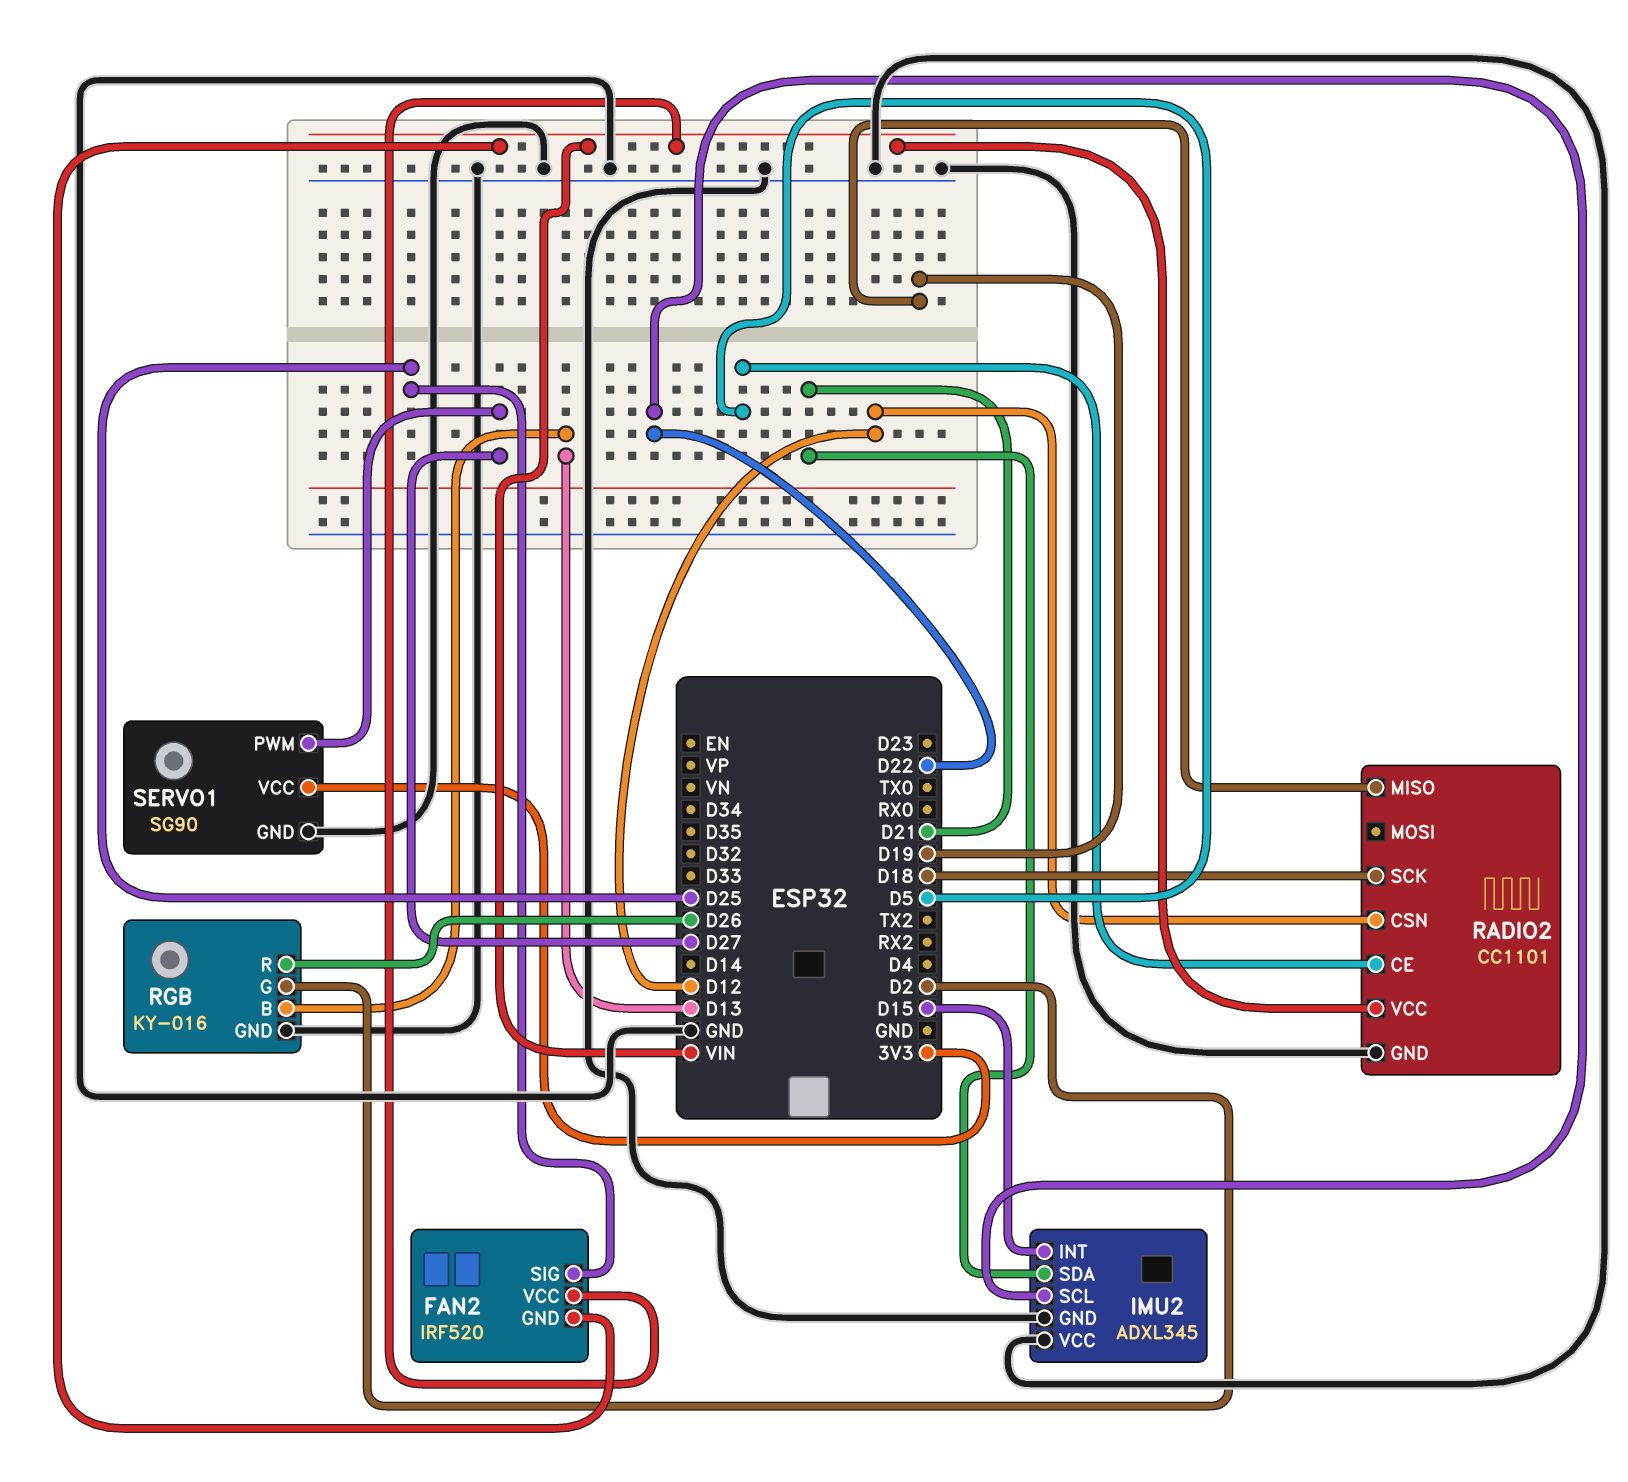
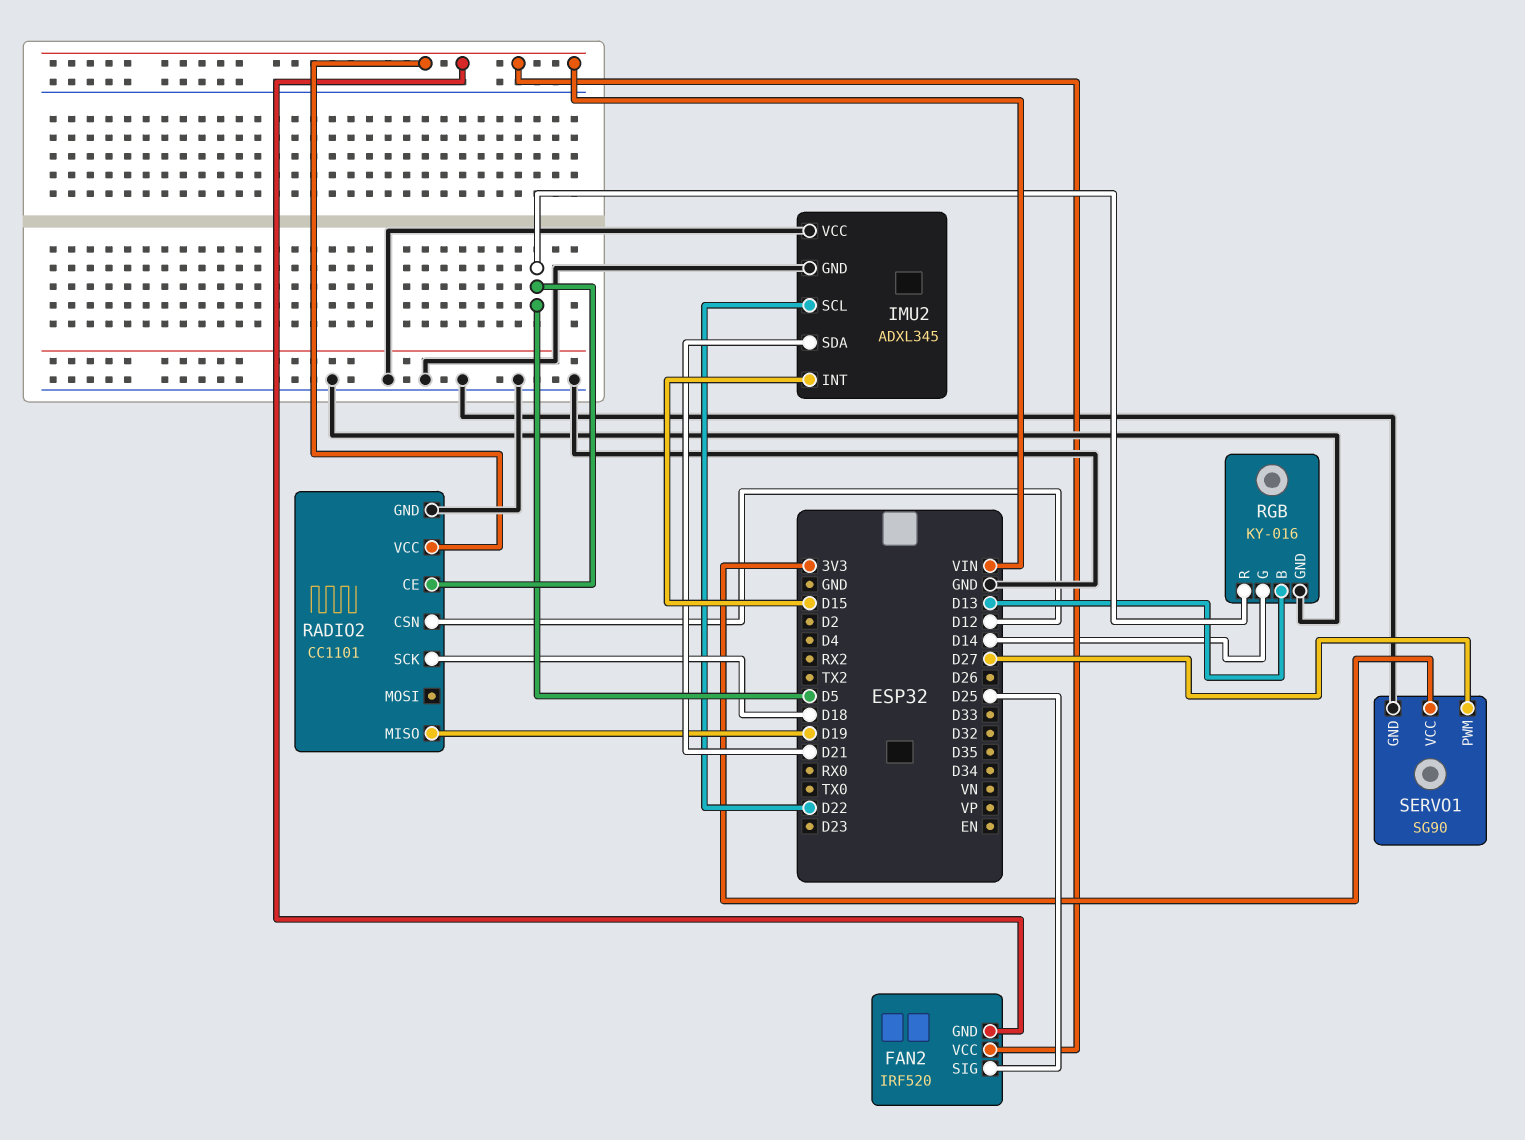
RGB pin G: D2 -> D14
RGB pin R: D26 -> D5

